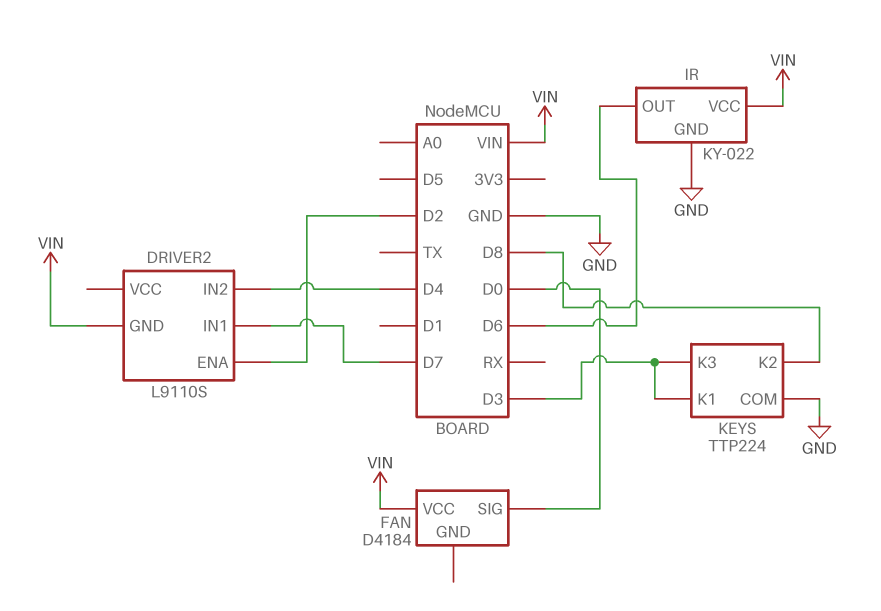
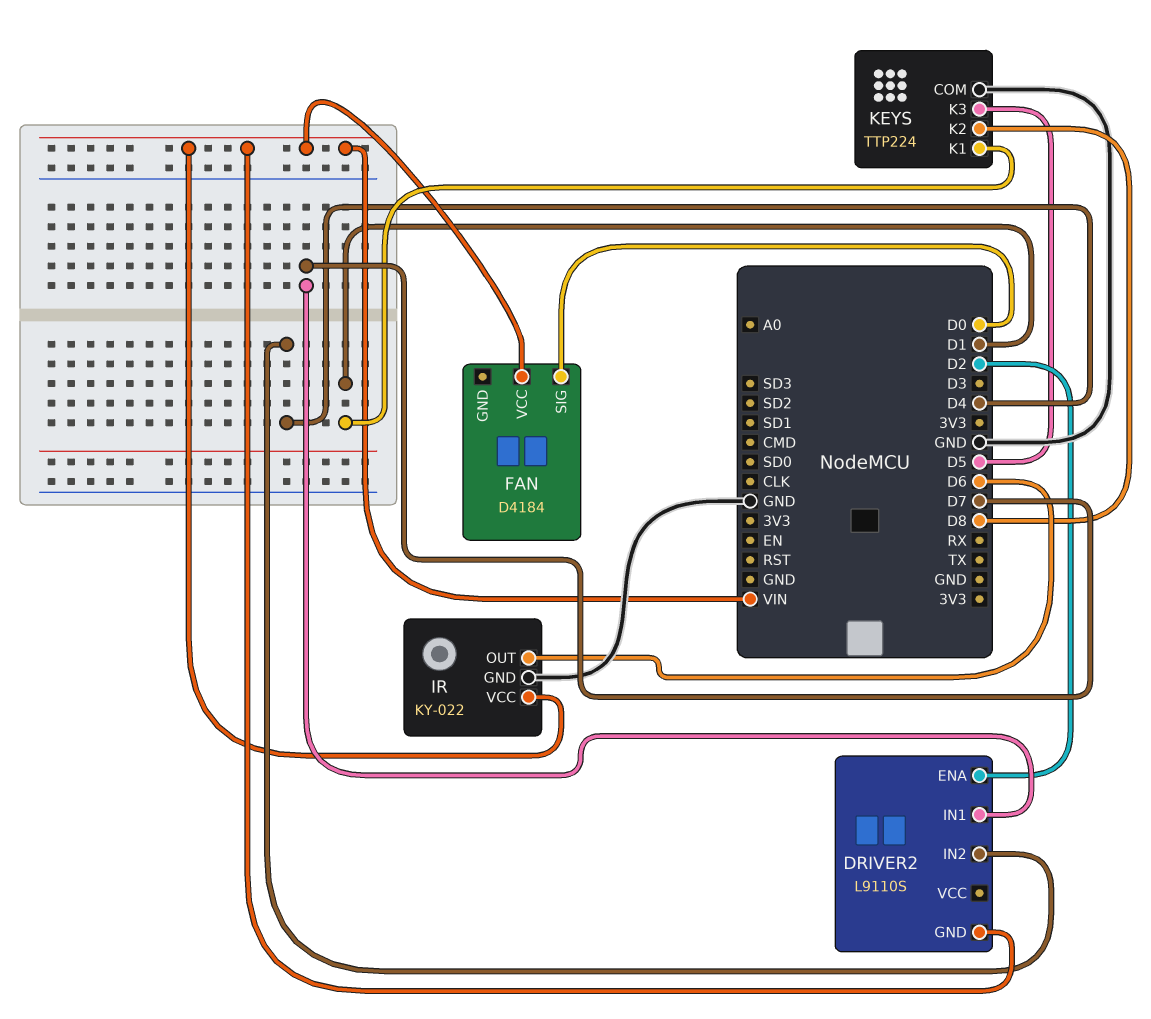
KEYS pin K1: D3 -> D1
KEYS pin K3: D3 -> D5

